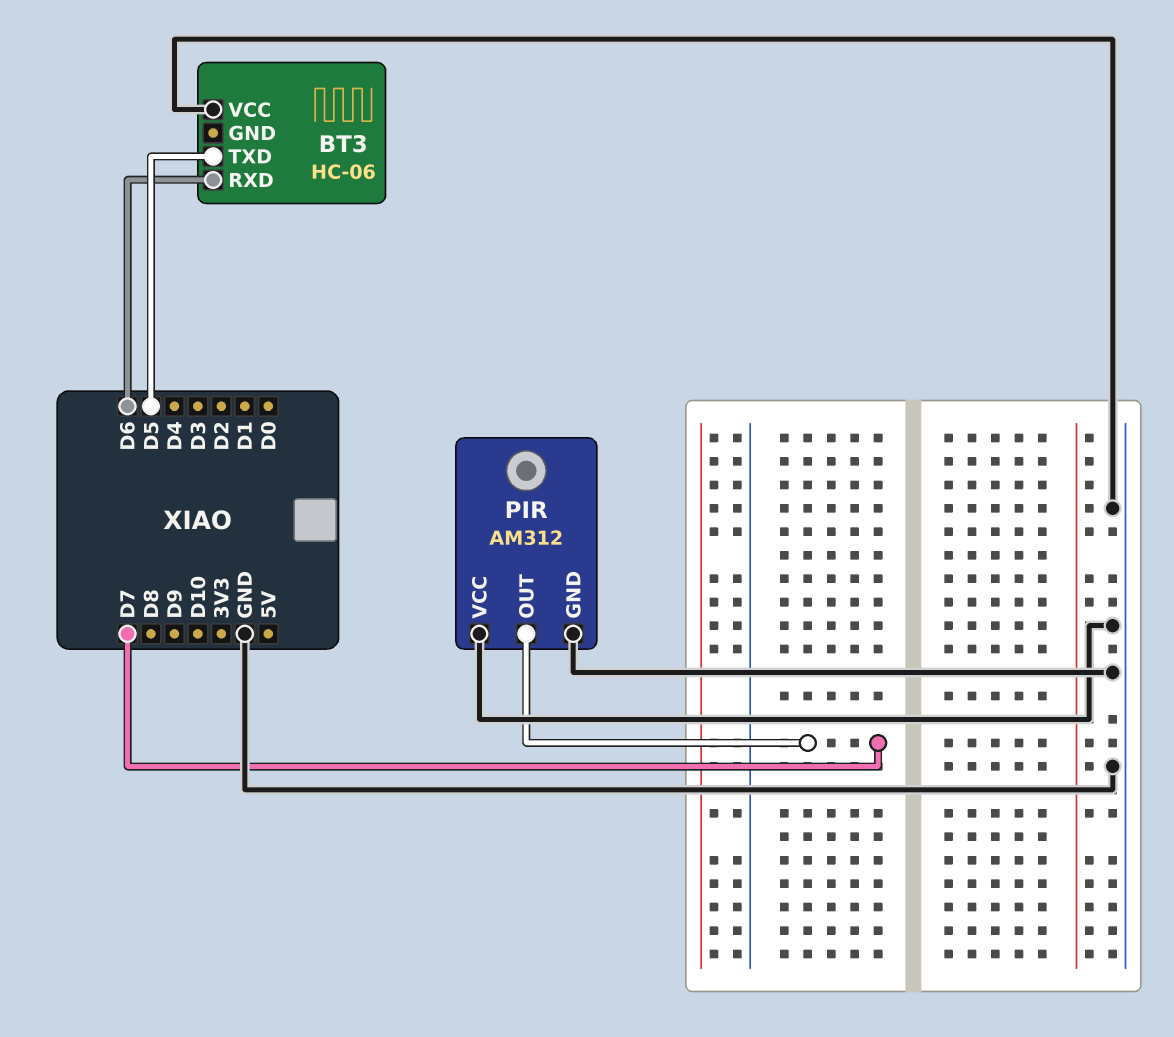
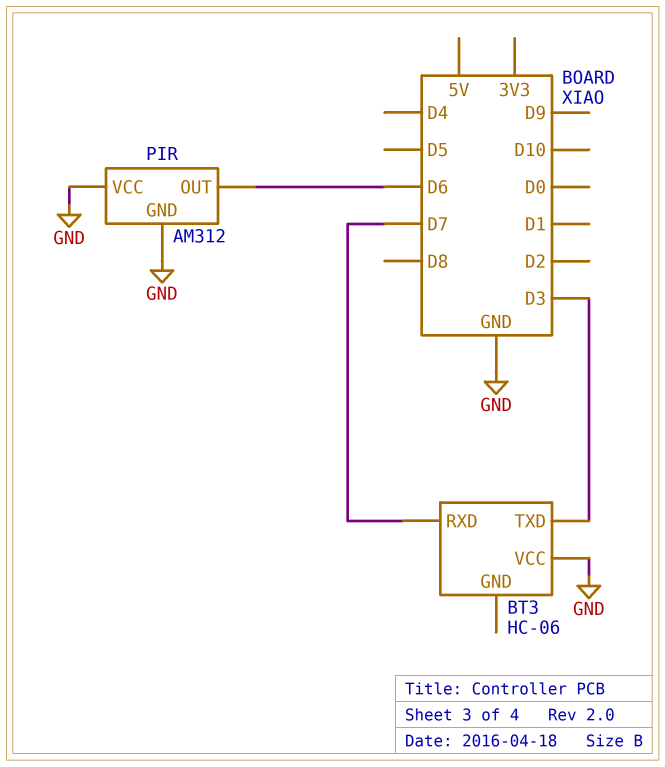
BT3 pin RXD: D6 -> D7
BT3 pin TXD: D5 -> D3
PIR pin OUT: D7 -> D6

